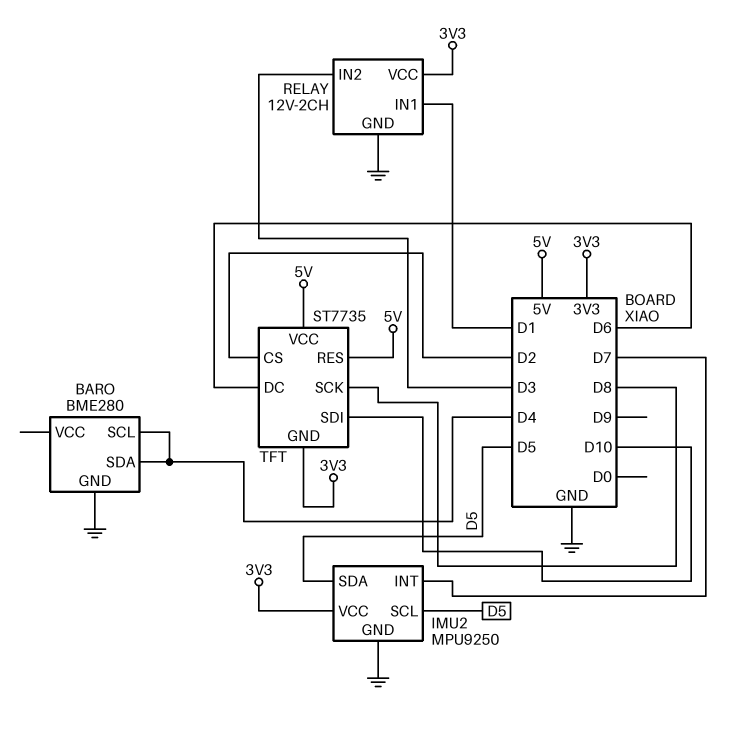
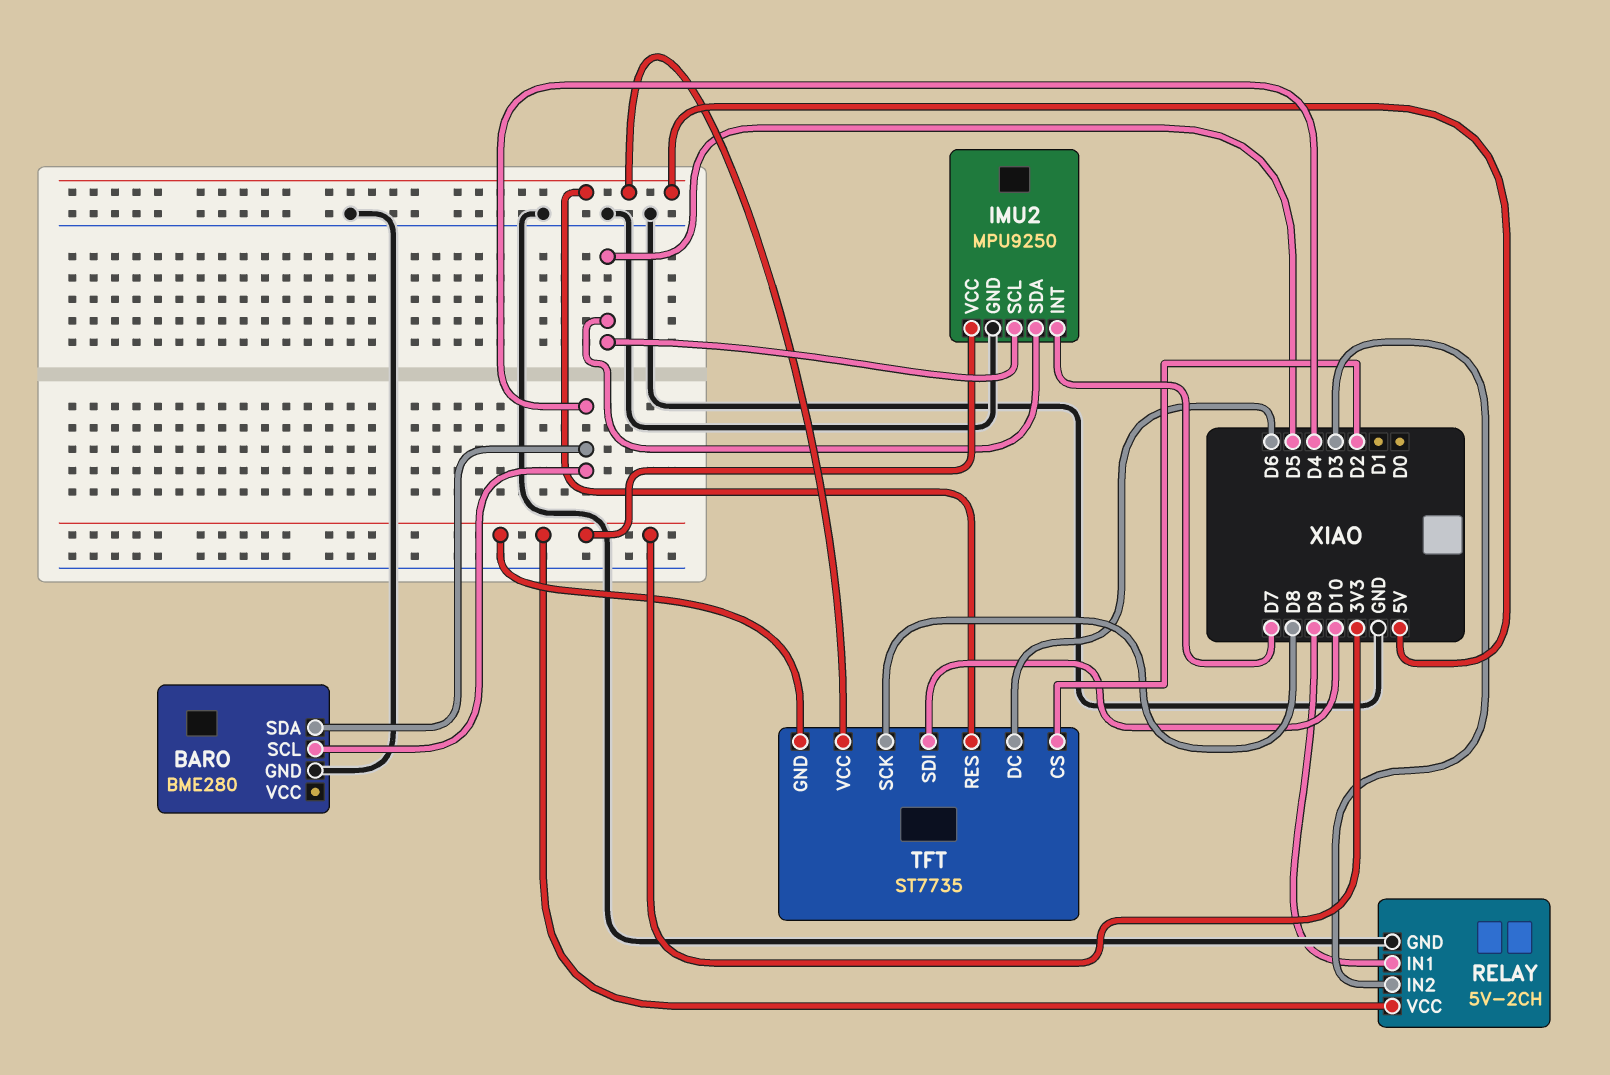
RELAY: 12V-2CH -> 5V-2CH
RELAY pin IN1: D1 -> D9

